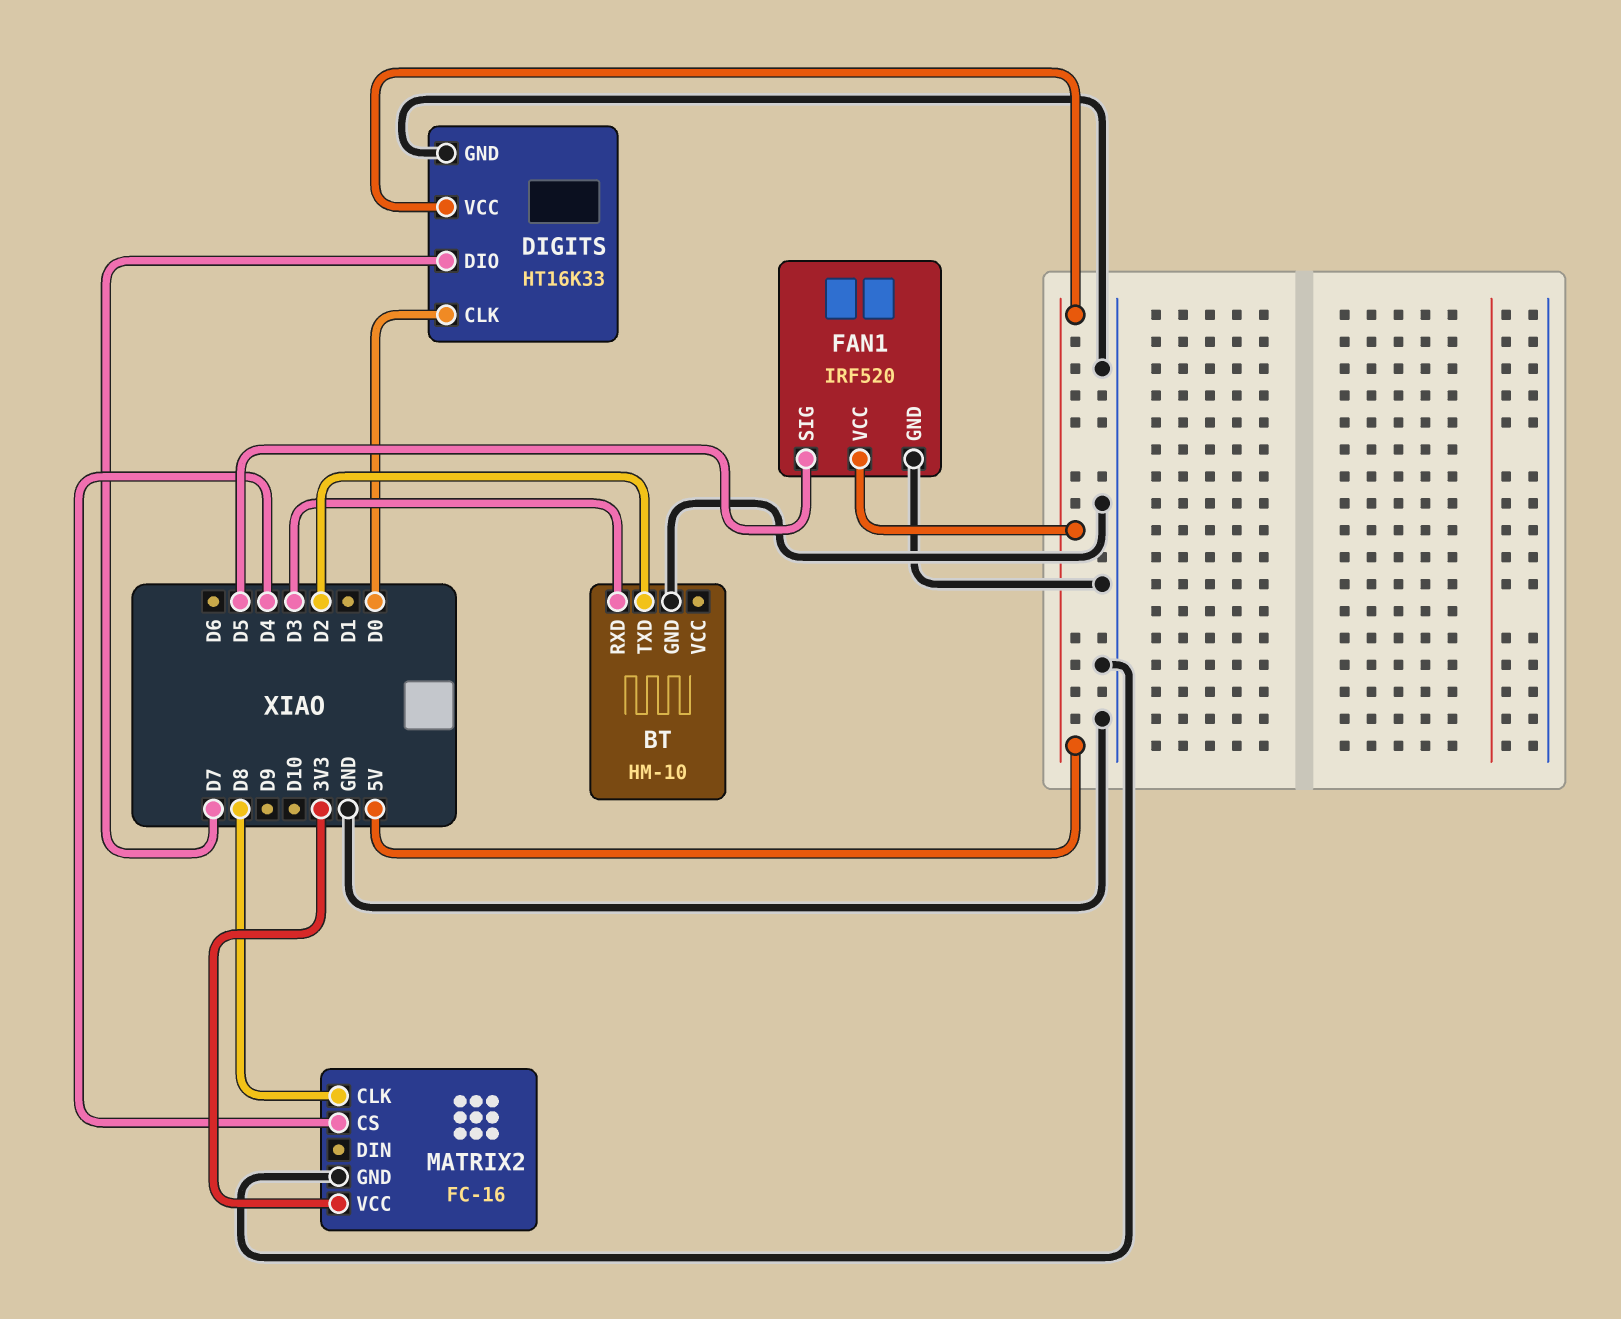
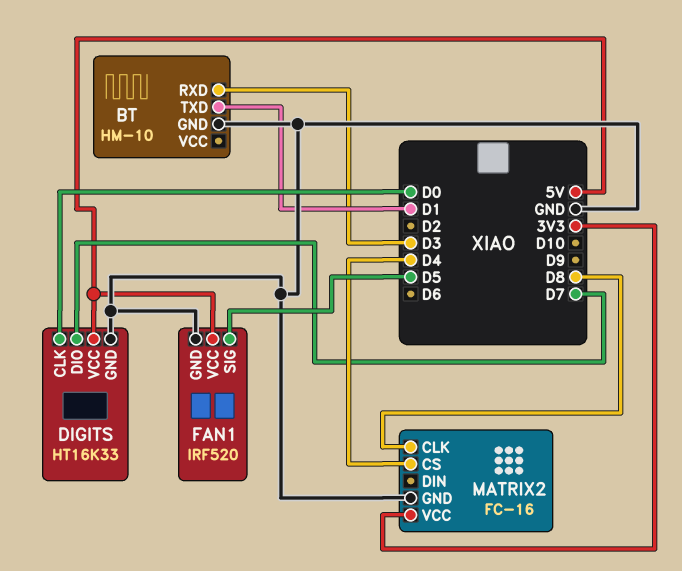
BT pin TXD: D2 -> D1

